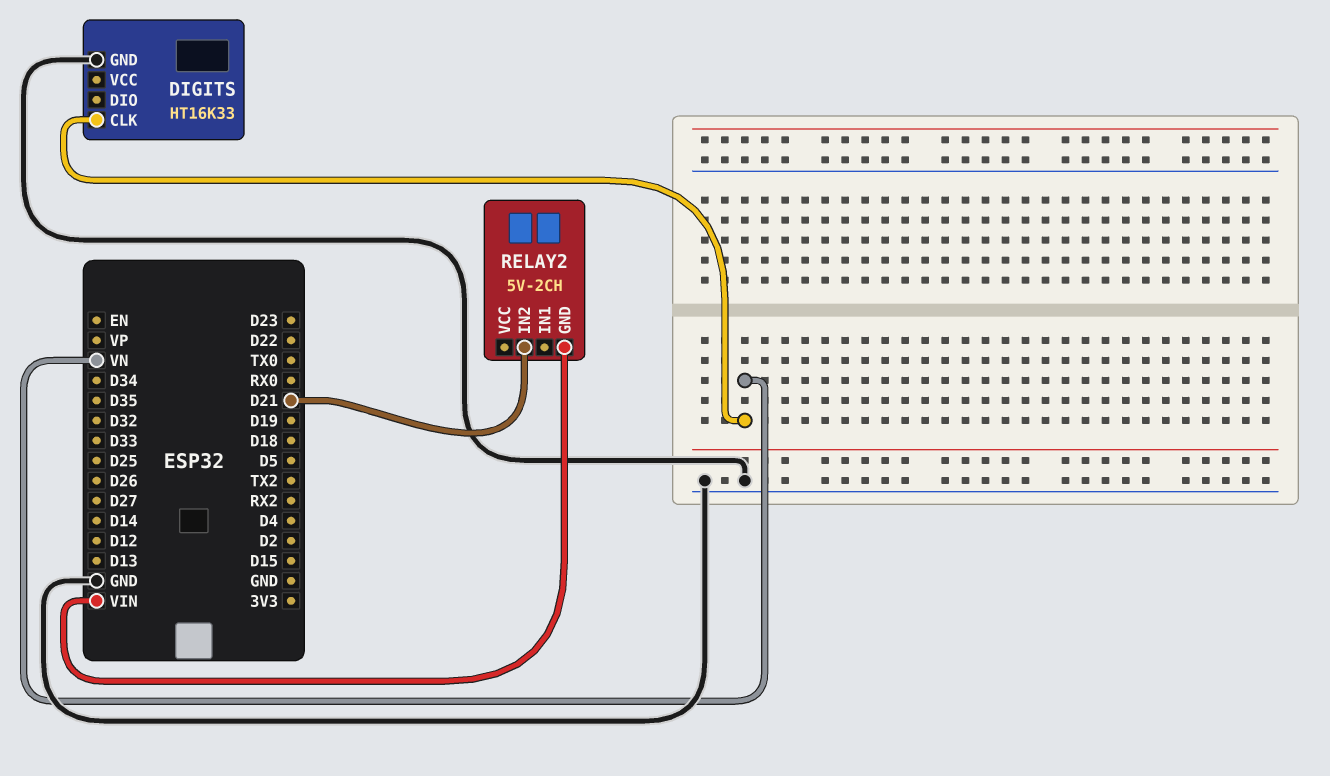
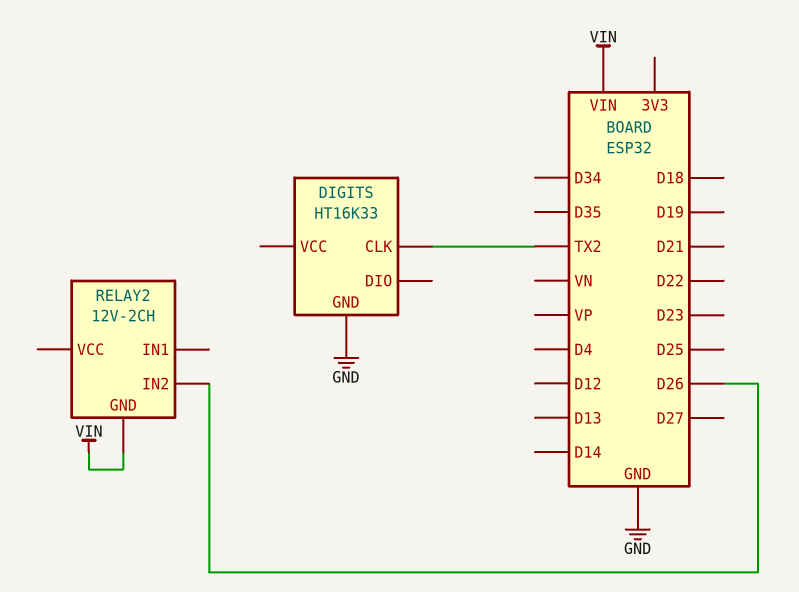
DIGITS pin CLK: VN -> TX2
RELAY2: 5V-2CH -> 12V-2CH
RELAY2 pin IN2: D21 -> D26

